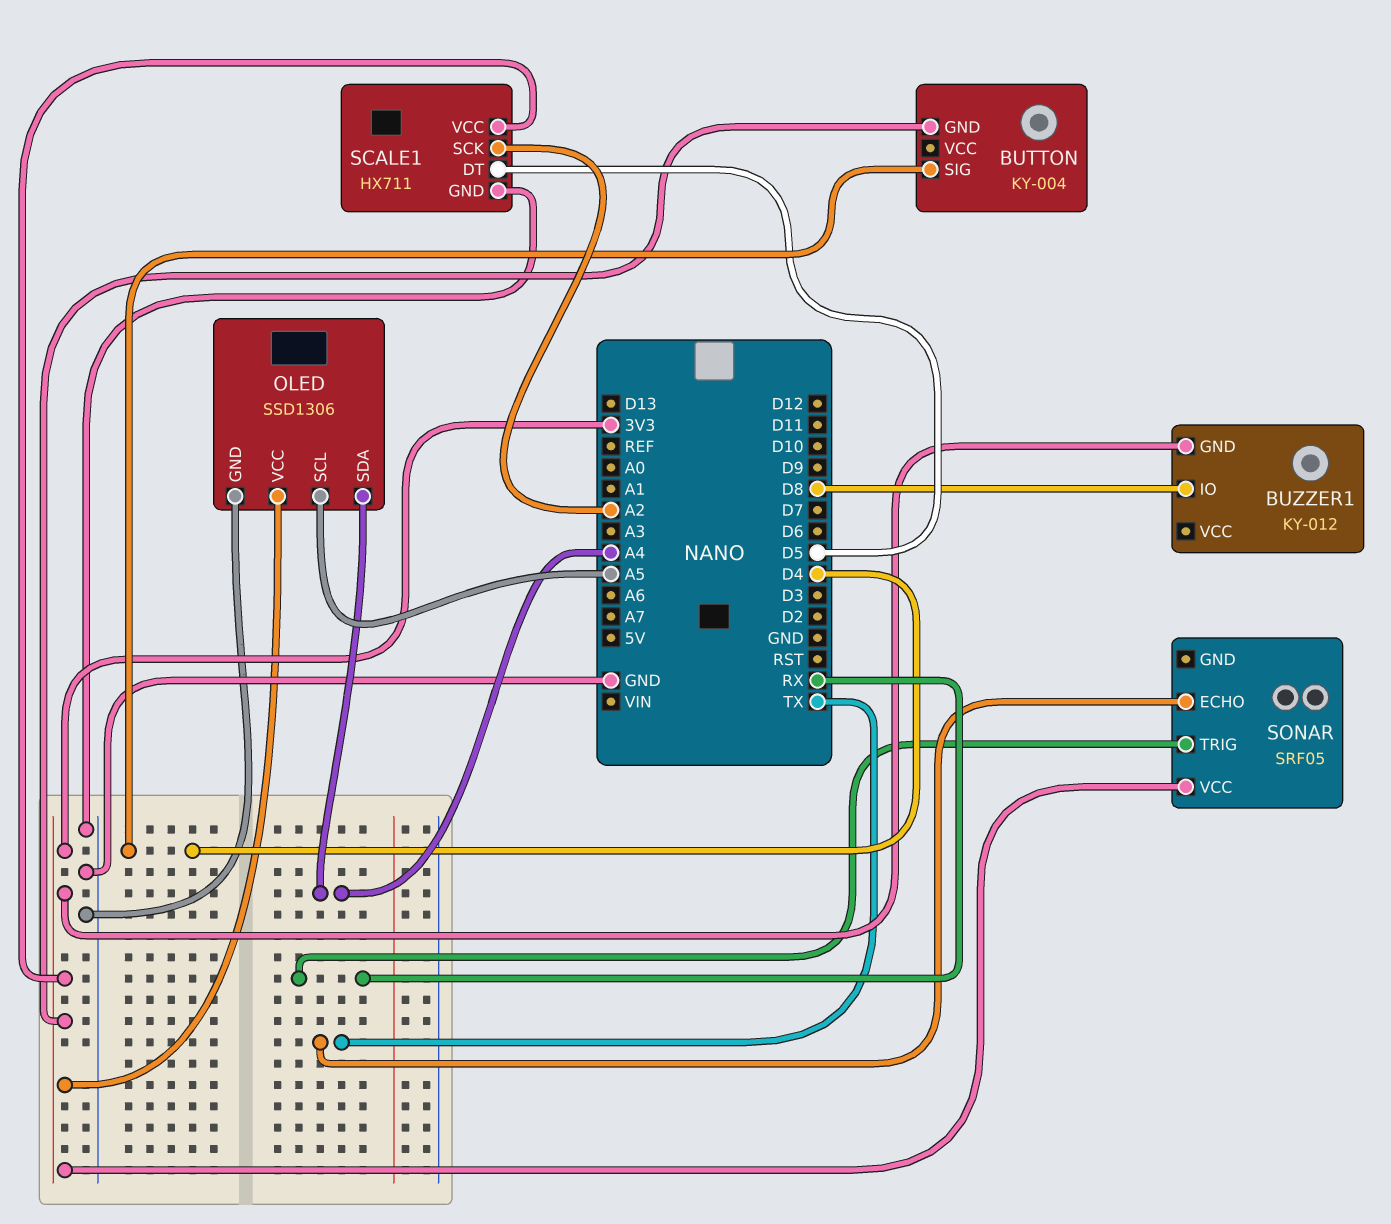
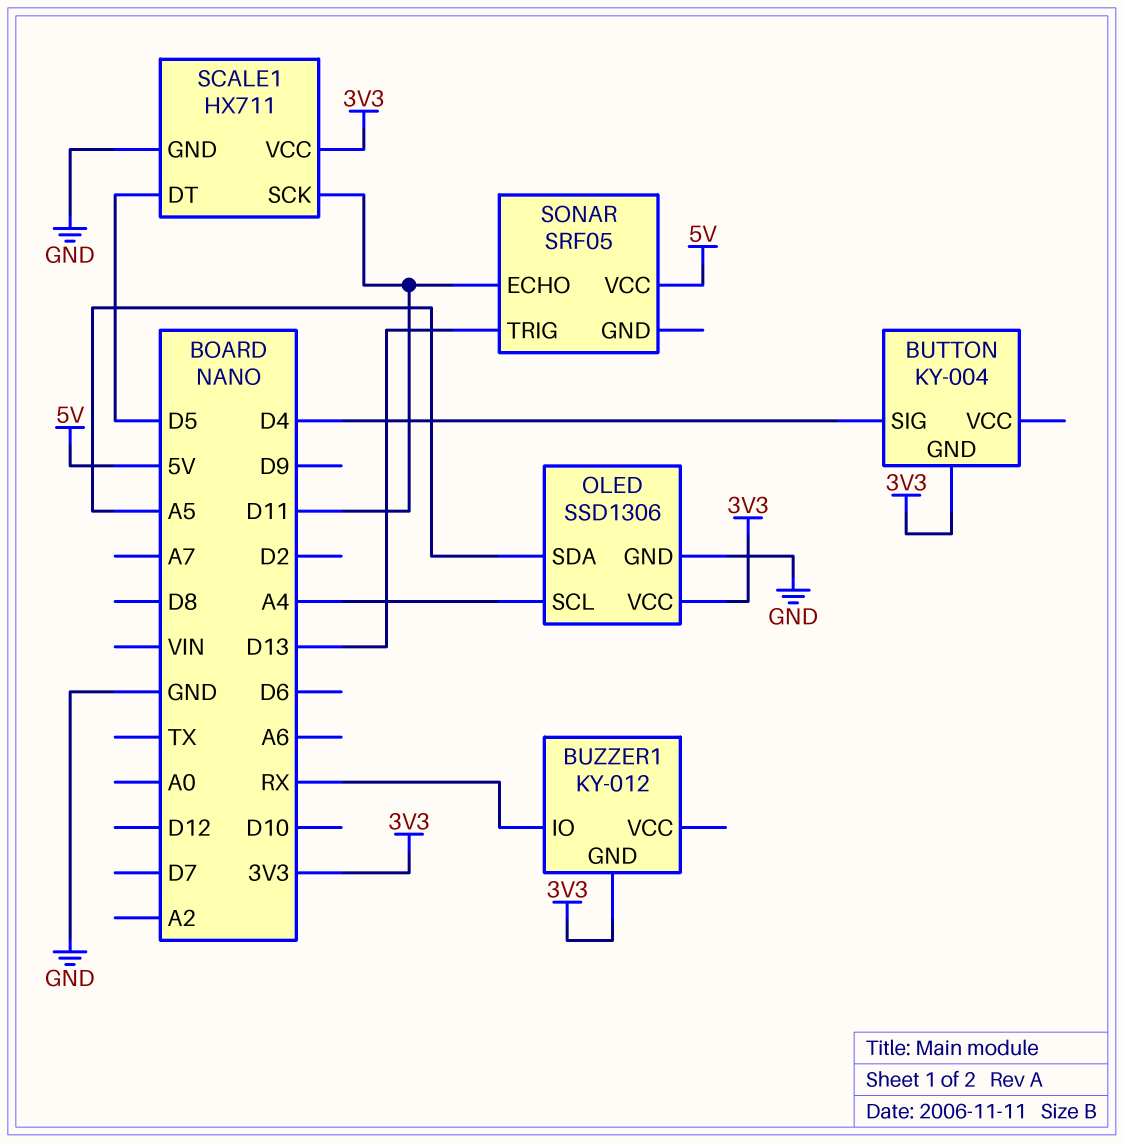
BUZZER1 pin IO: D8 -> RX
OLED pin SCL: A5 -> A4
OLED pin SDA: A4 -> A5
SCALE1 pin SCK: A2 -> D11
SONAR pin ECHO: TX -> D11
SONAR pin TRIG: RX -> D13
SONAR pin VCC: 3V3 -> 5V

